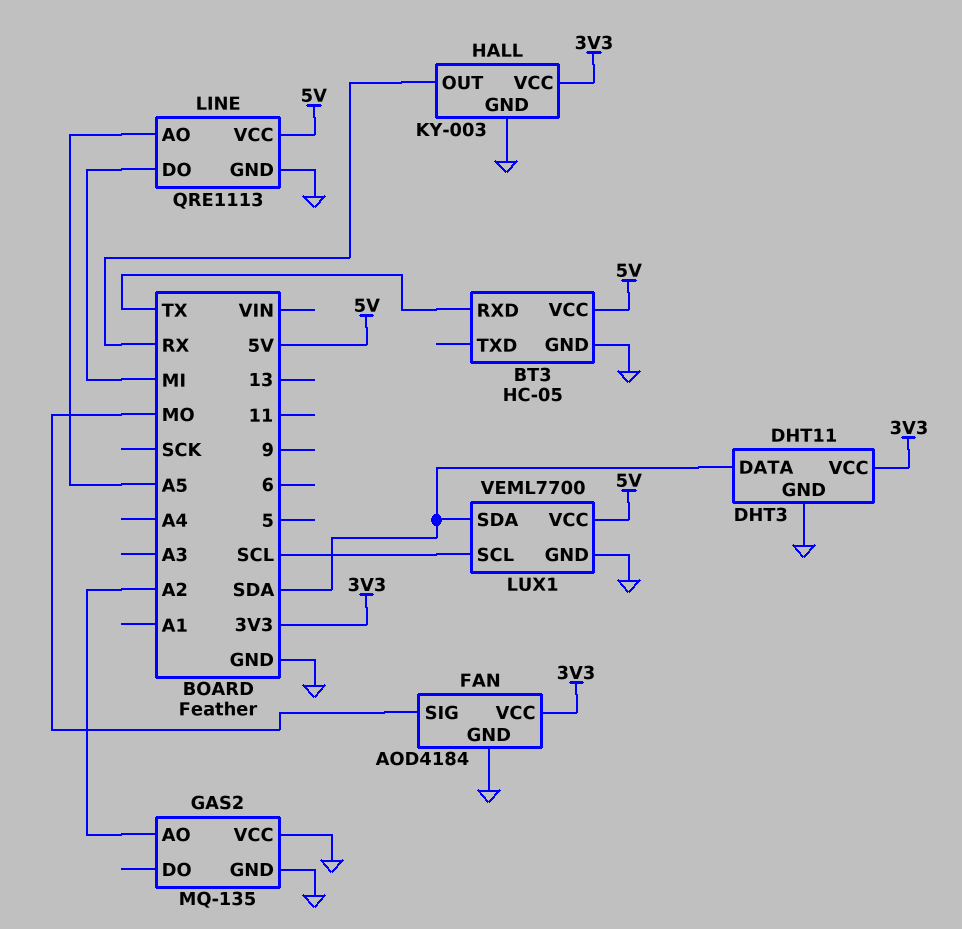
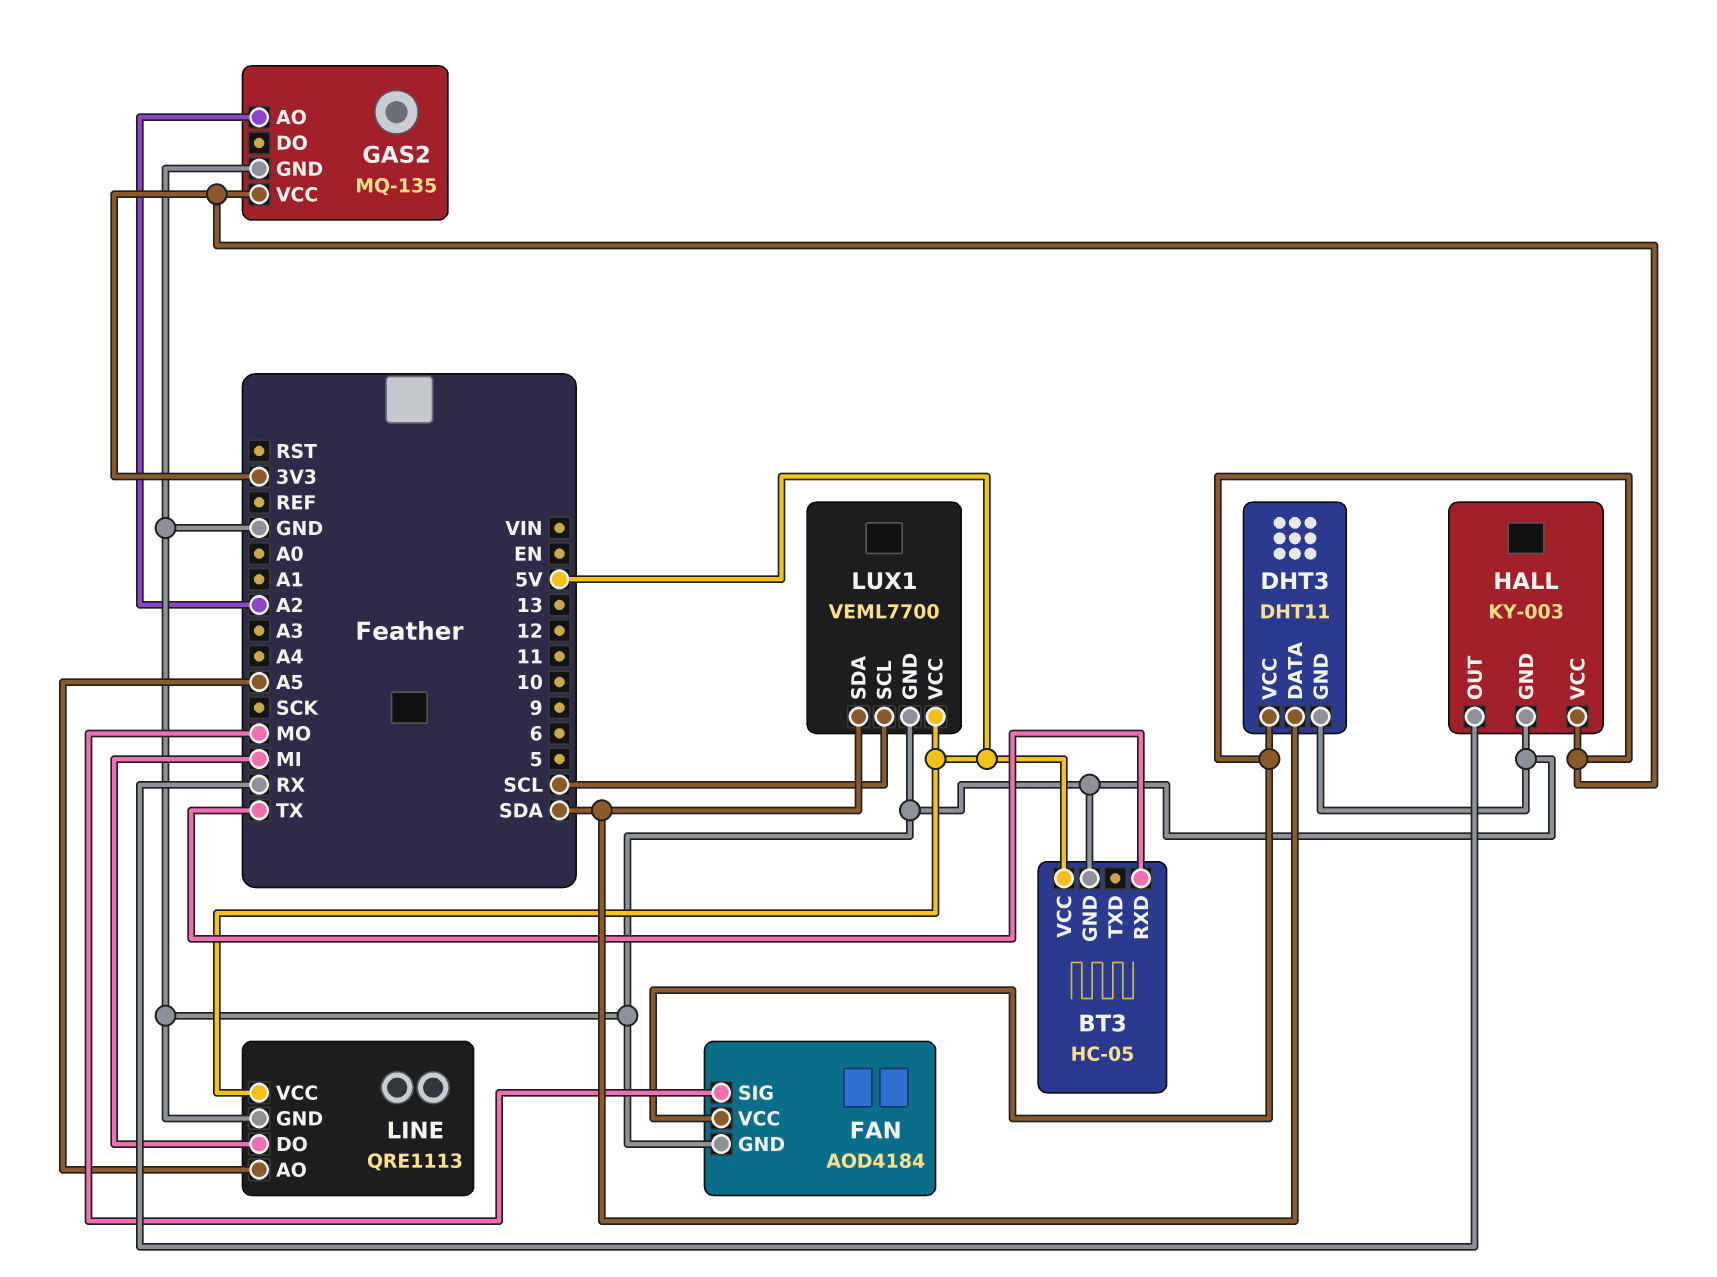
GAS2 pin VCC: GND -> 3V3

